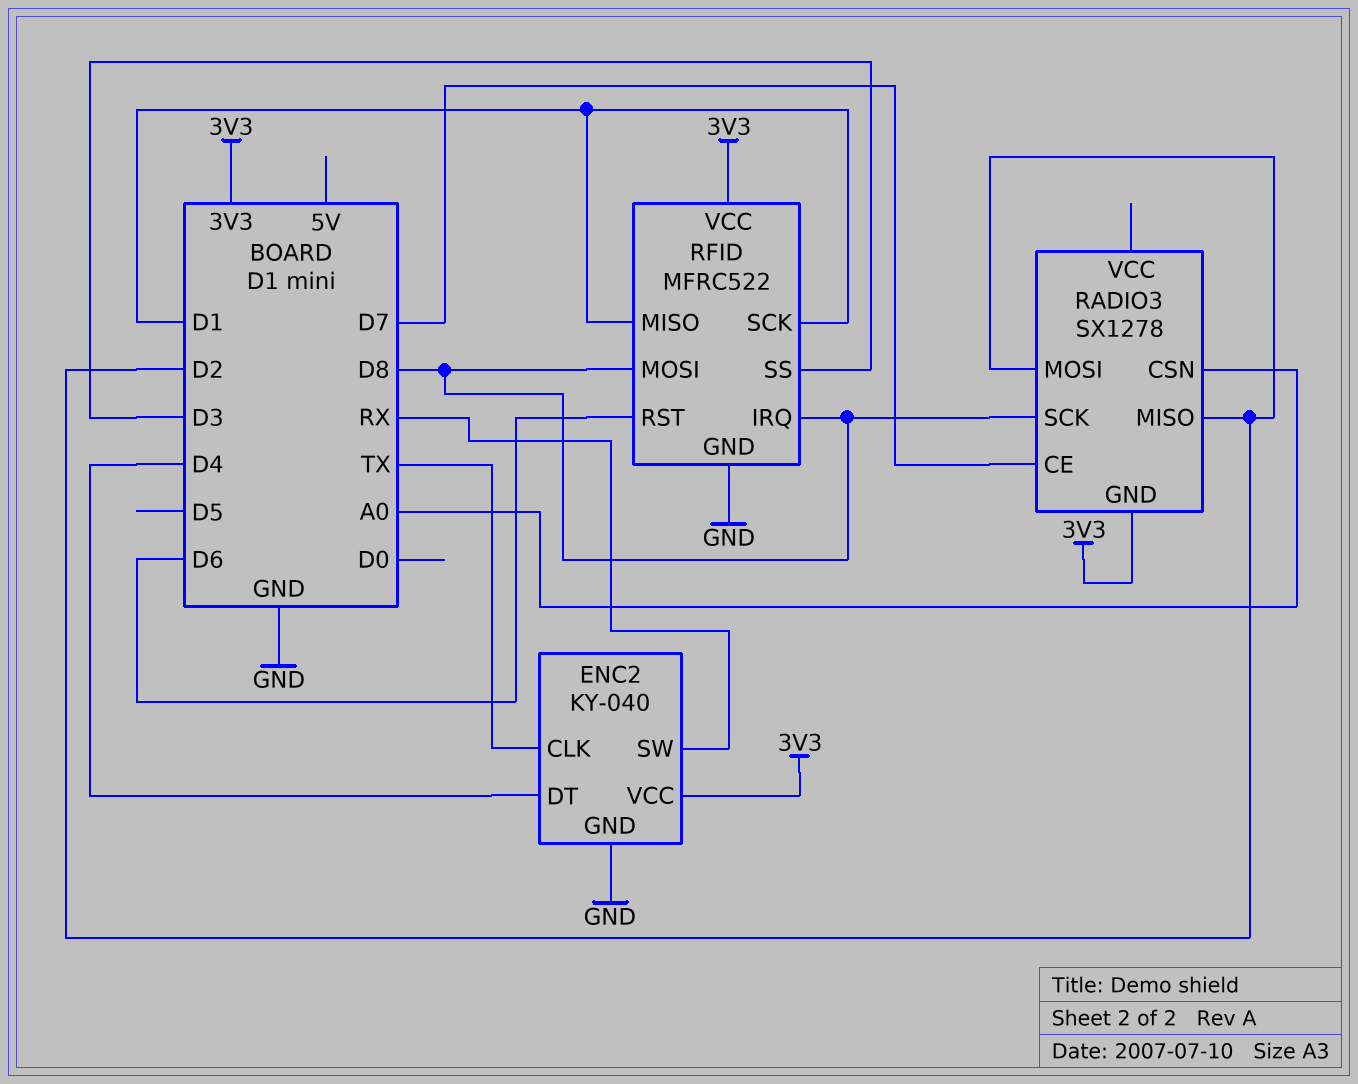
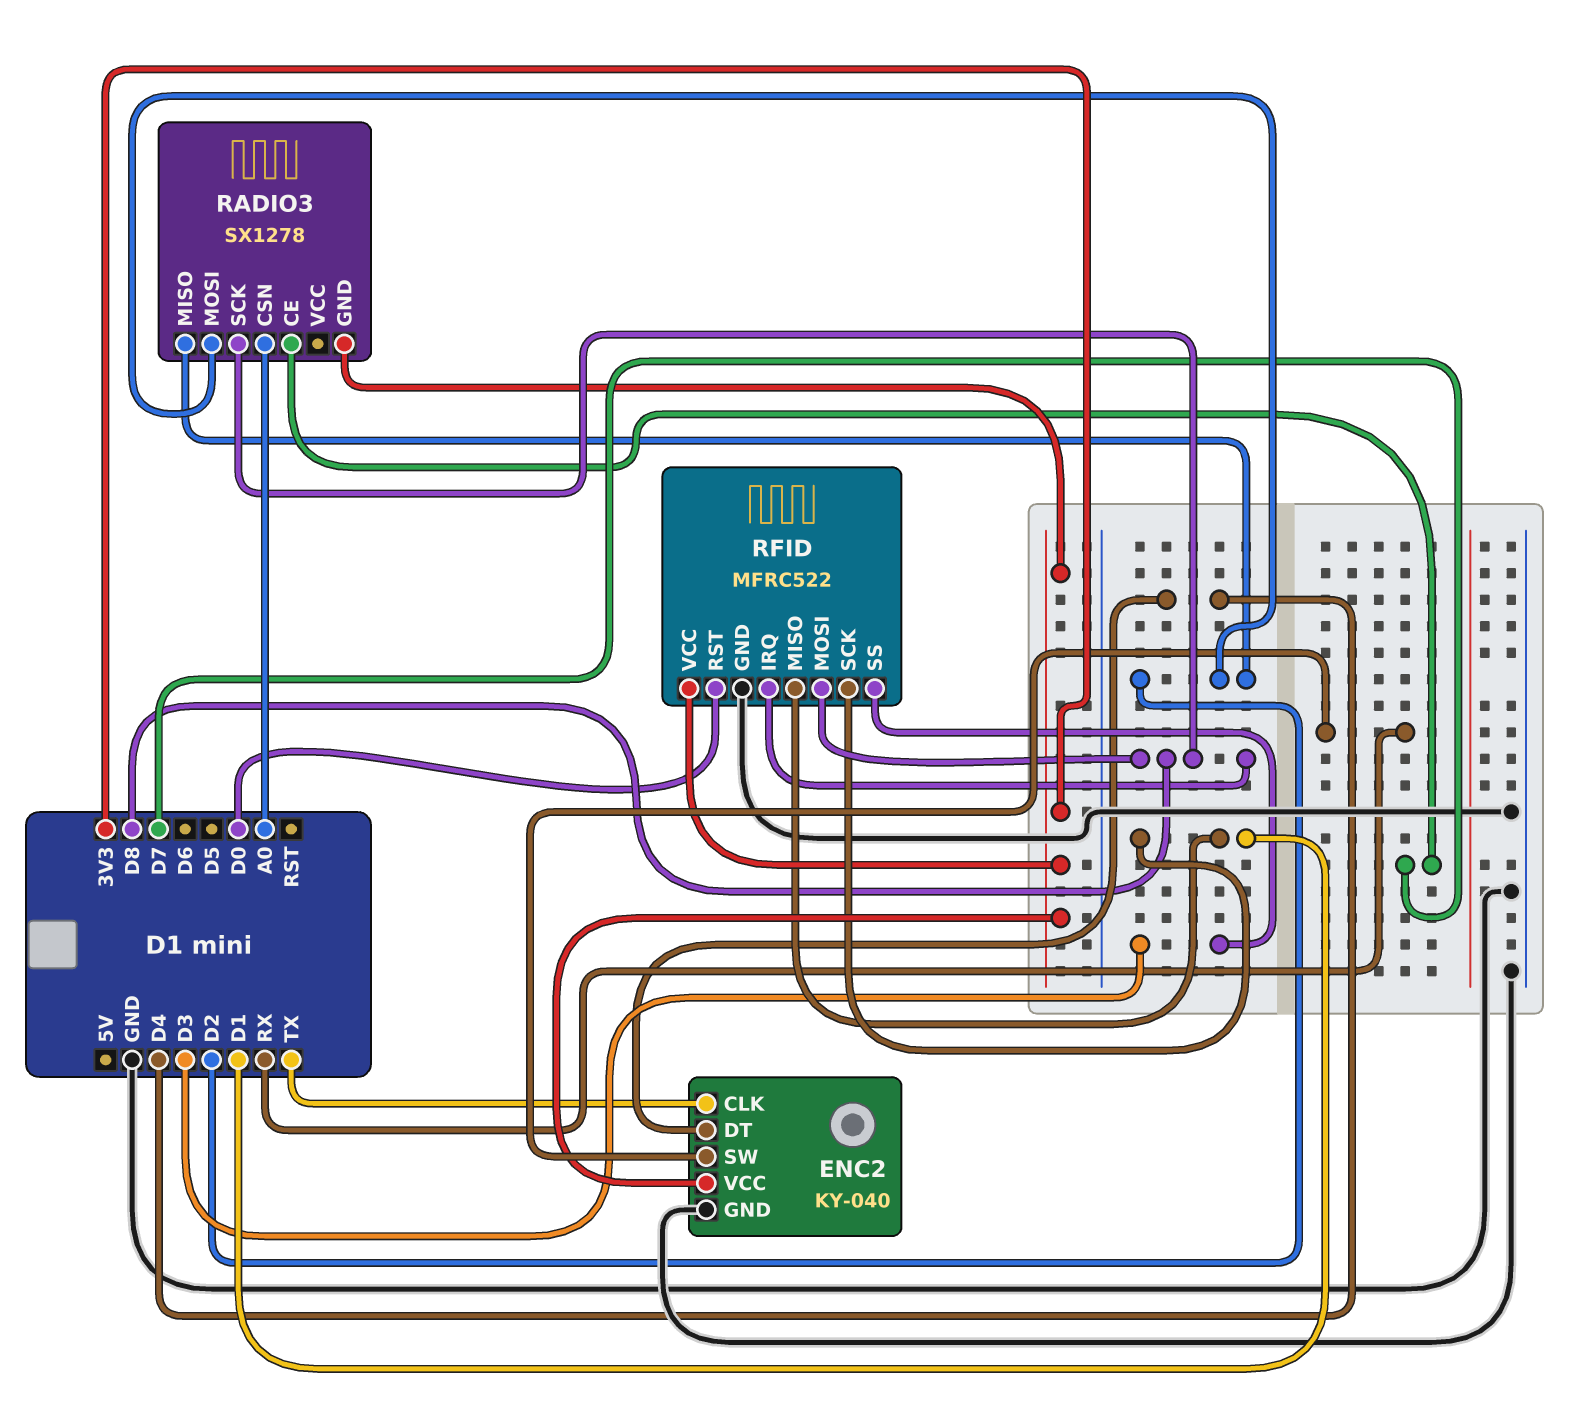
RFID pin RST: D6 -> D0

